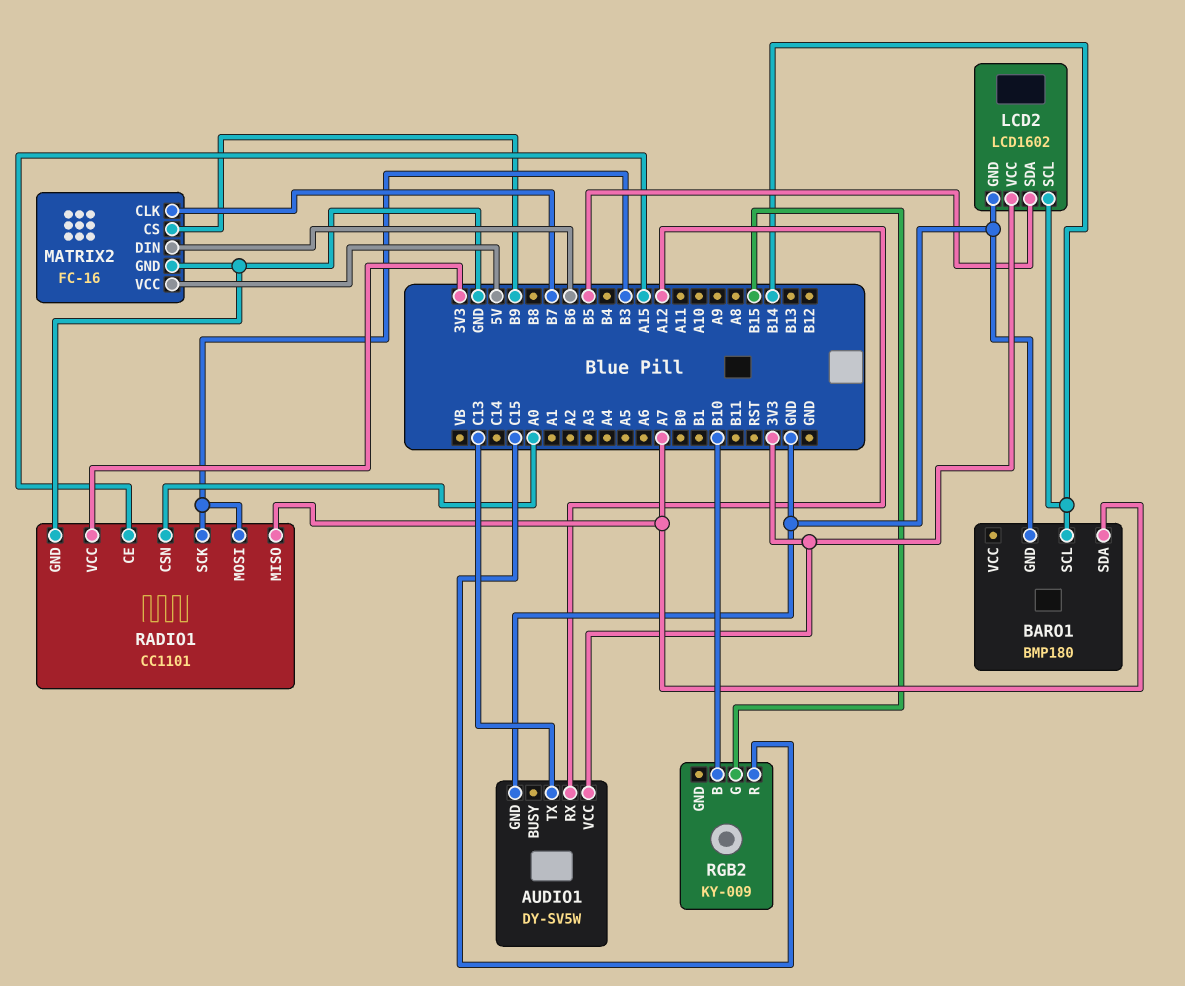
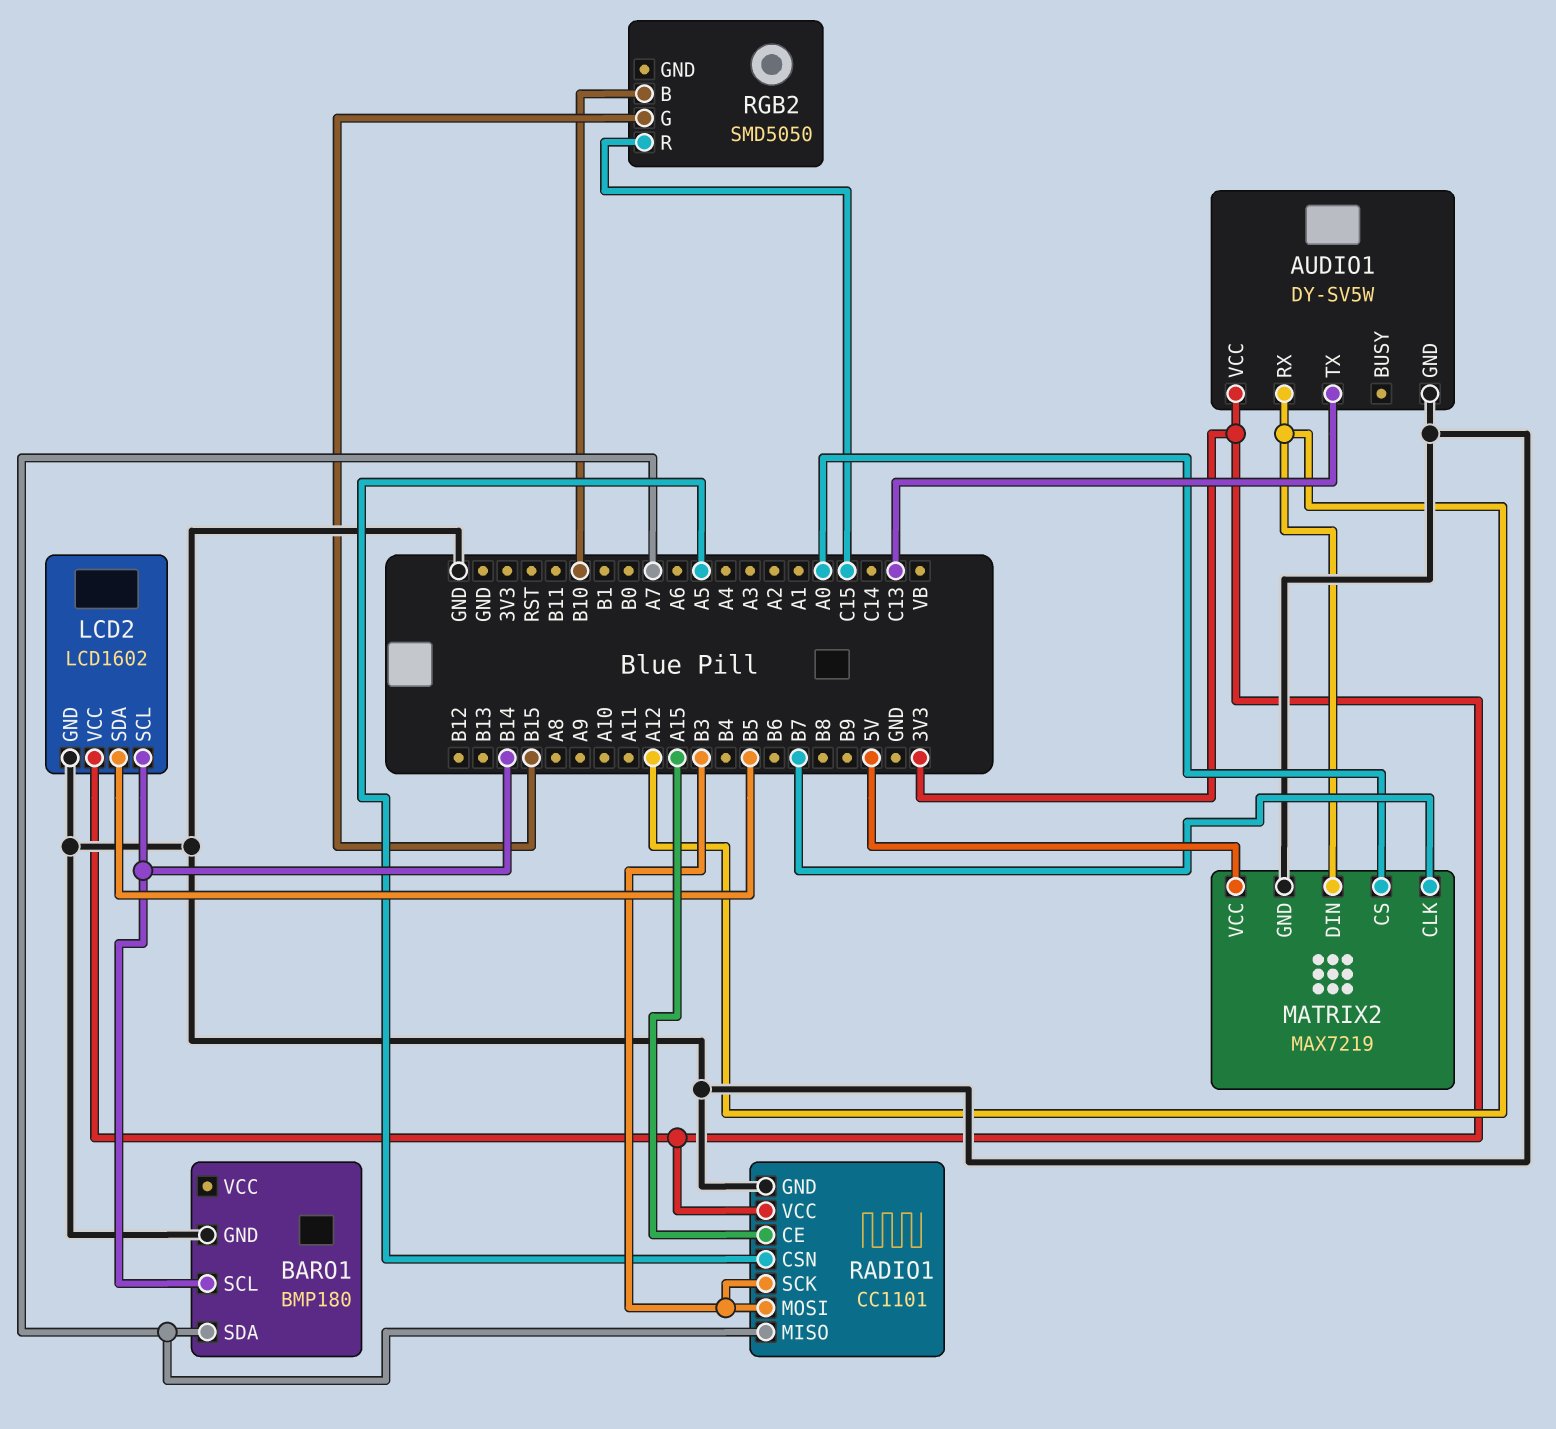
MATRIX2: FC-16 -> MAX7219
MATRIX2 pin CS: B9 -> A0
MATRIX2 pin DIN: B6 -> A12
RADIO1 pin CSN: A0 -> A5
RGB2: KY-009 -> SMD5050

